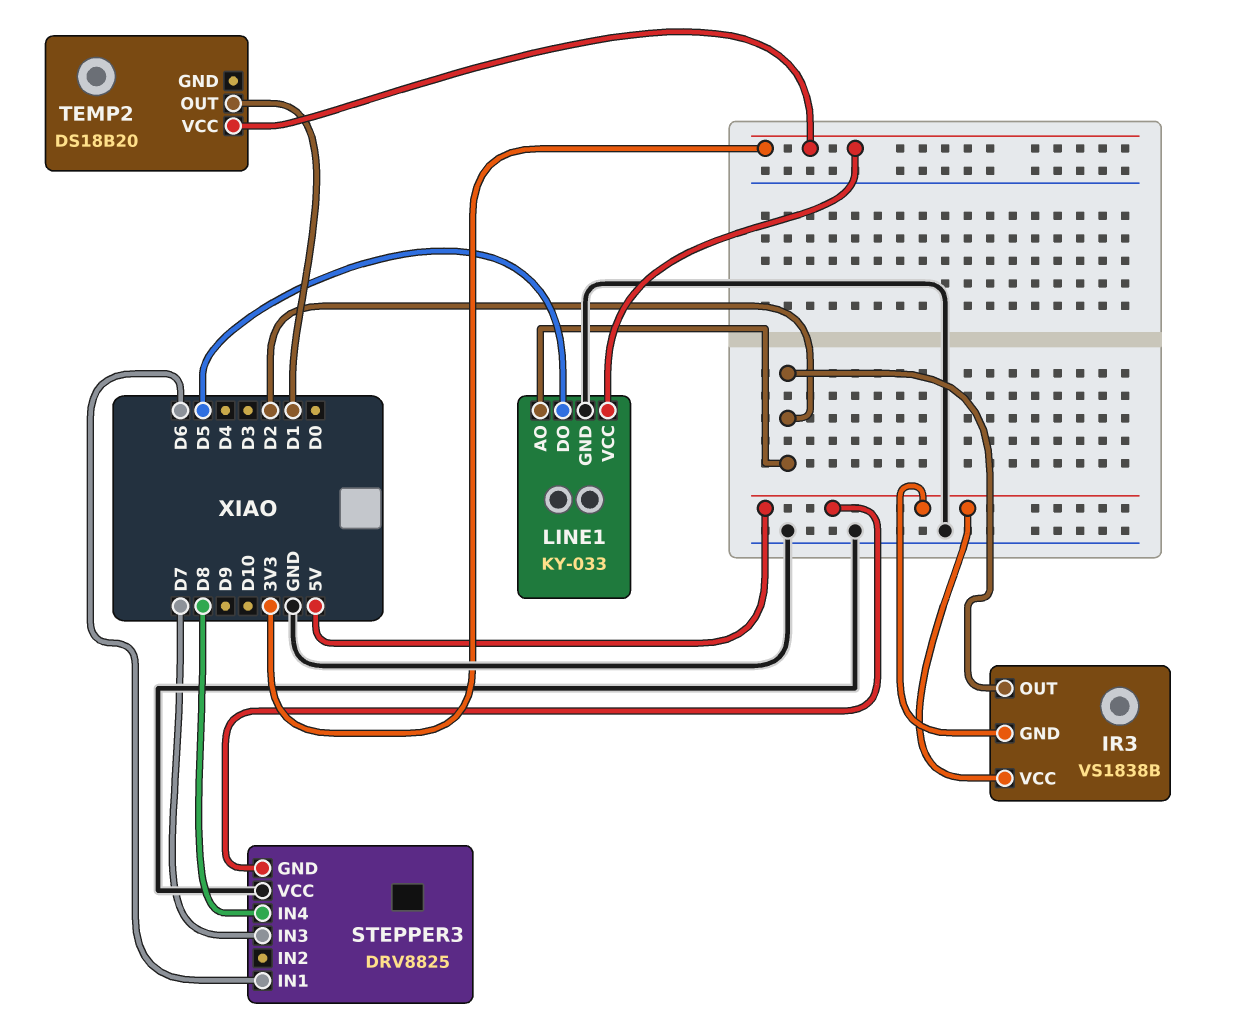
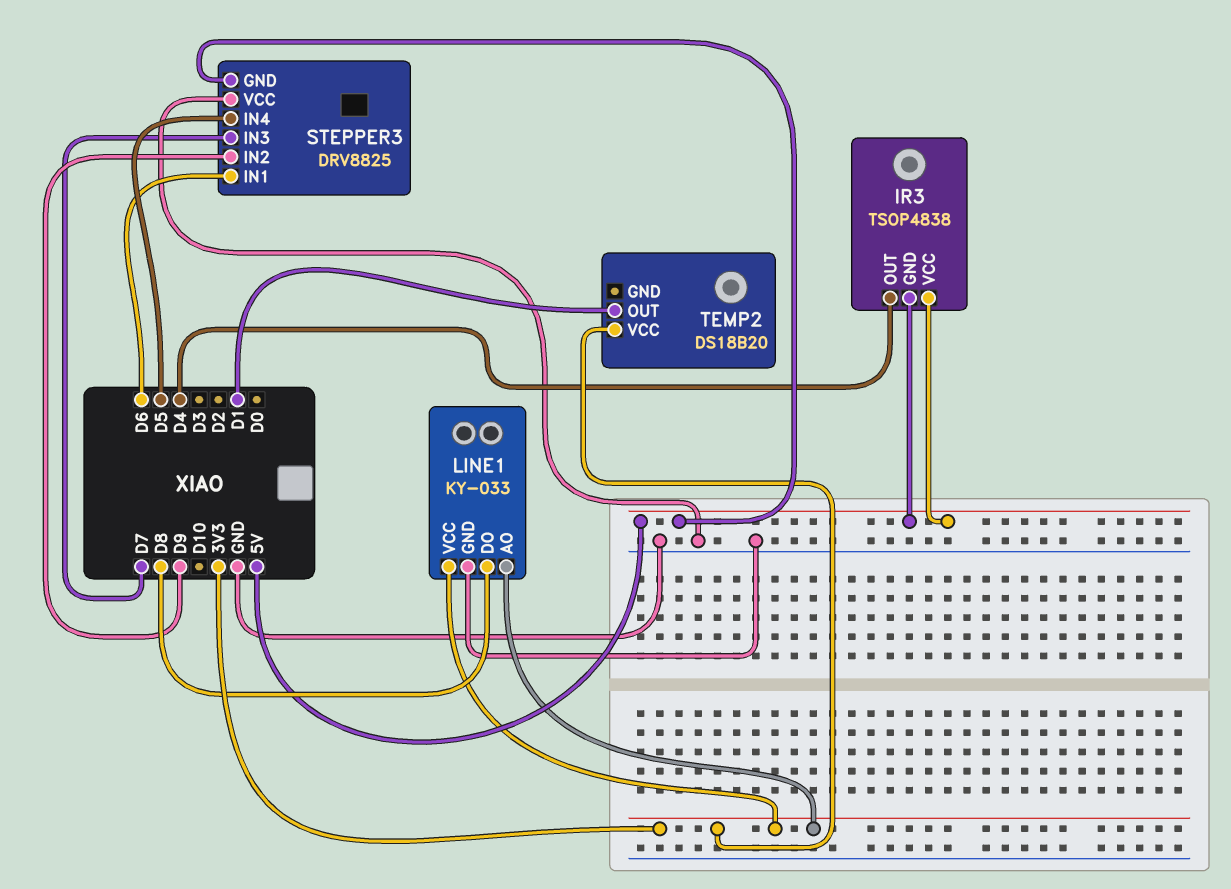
IR3: VS1838B -> TSOP4838
IR3 pin OUT: D2 -> D4
LINE1 pin AO: D2 -> 3V3
LINE1 pin DO: D5 -> D8
STEPPER3 pin IN2: none -> D9
STEPPER3 pin IN4: D8 -> D5

